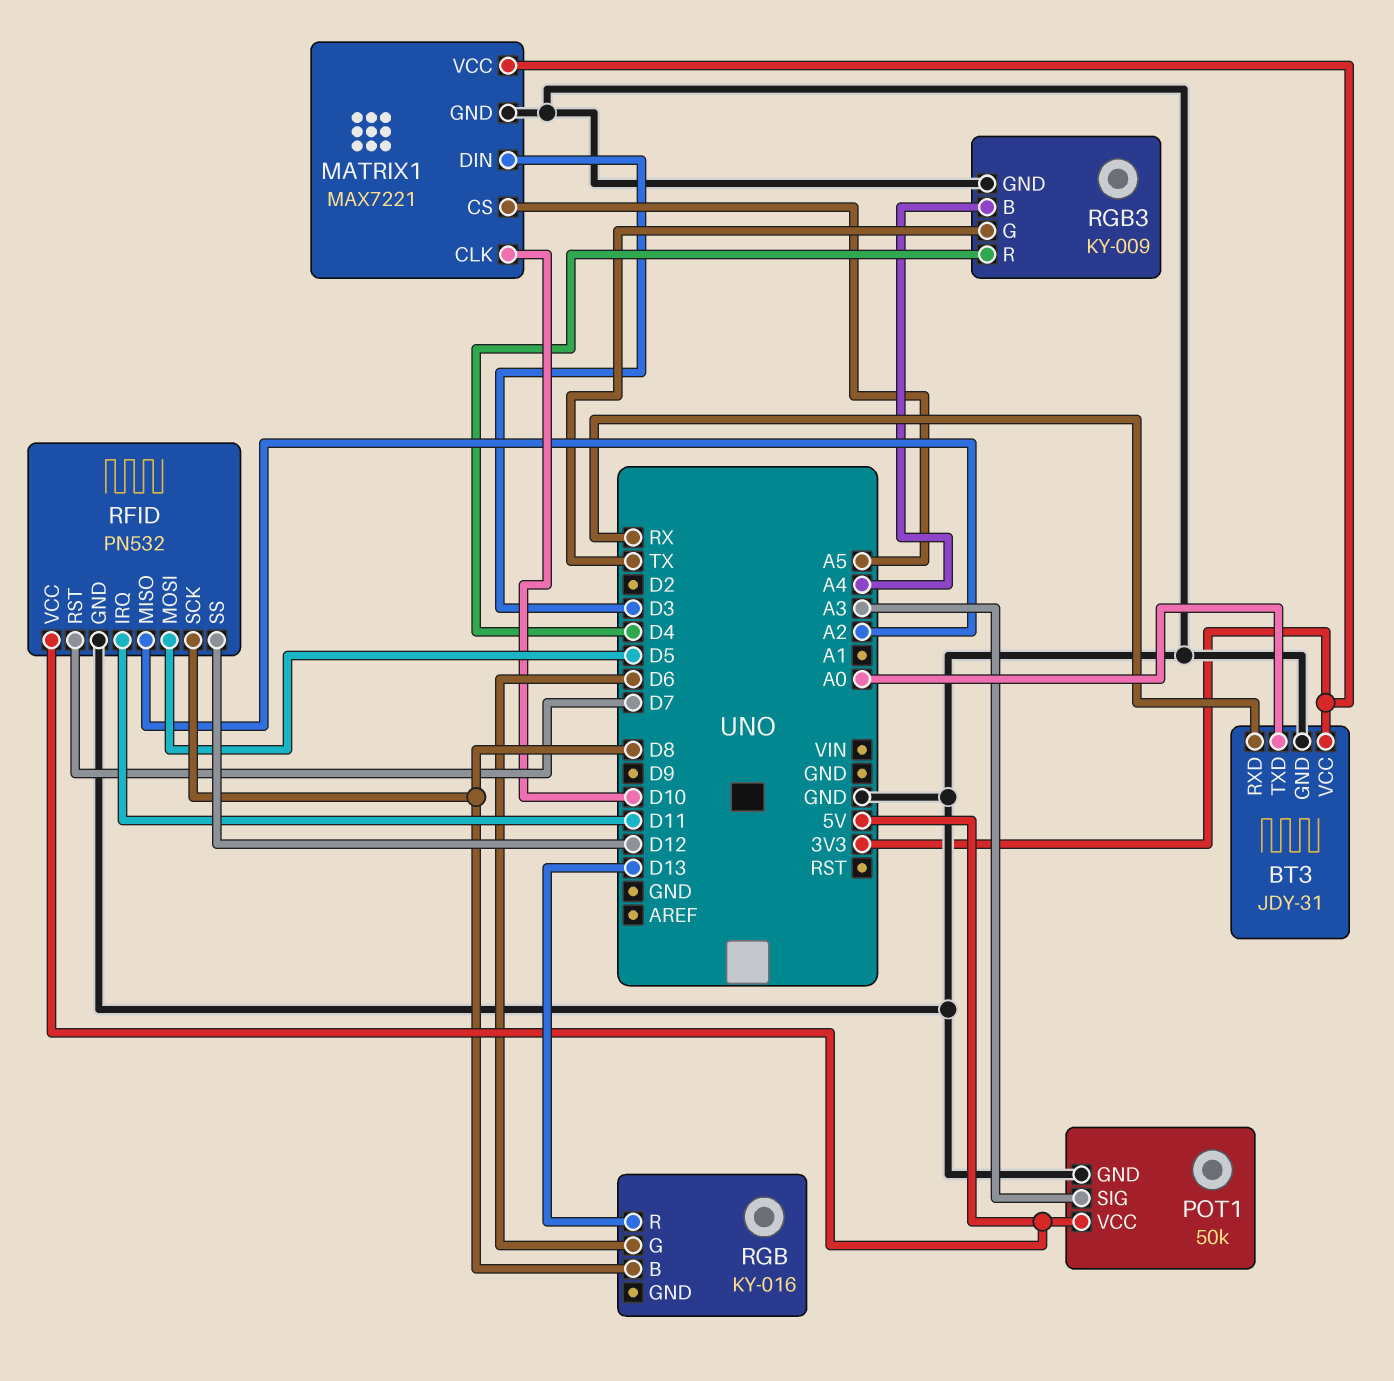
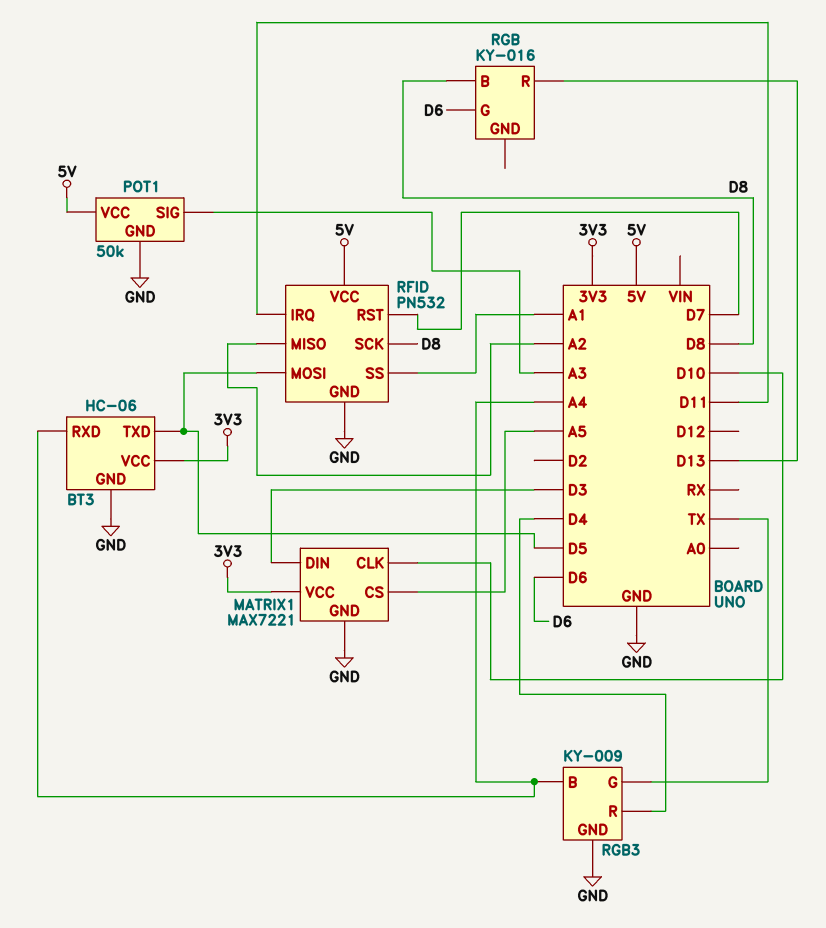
BT3: JDY-31 -> HC-06
BT3 pin RXD: RX -> A4
BT3 pin TXD: A0 -> D5
RFID pin SS: D12 -> A1

